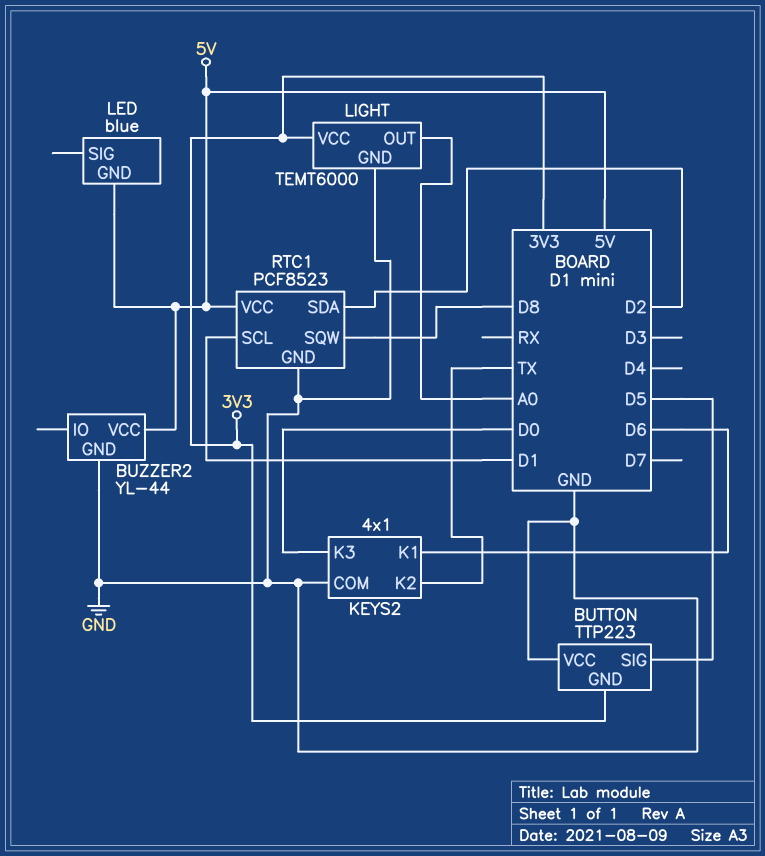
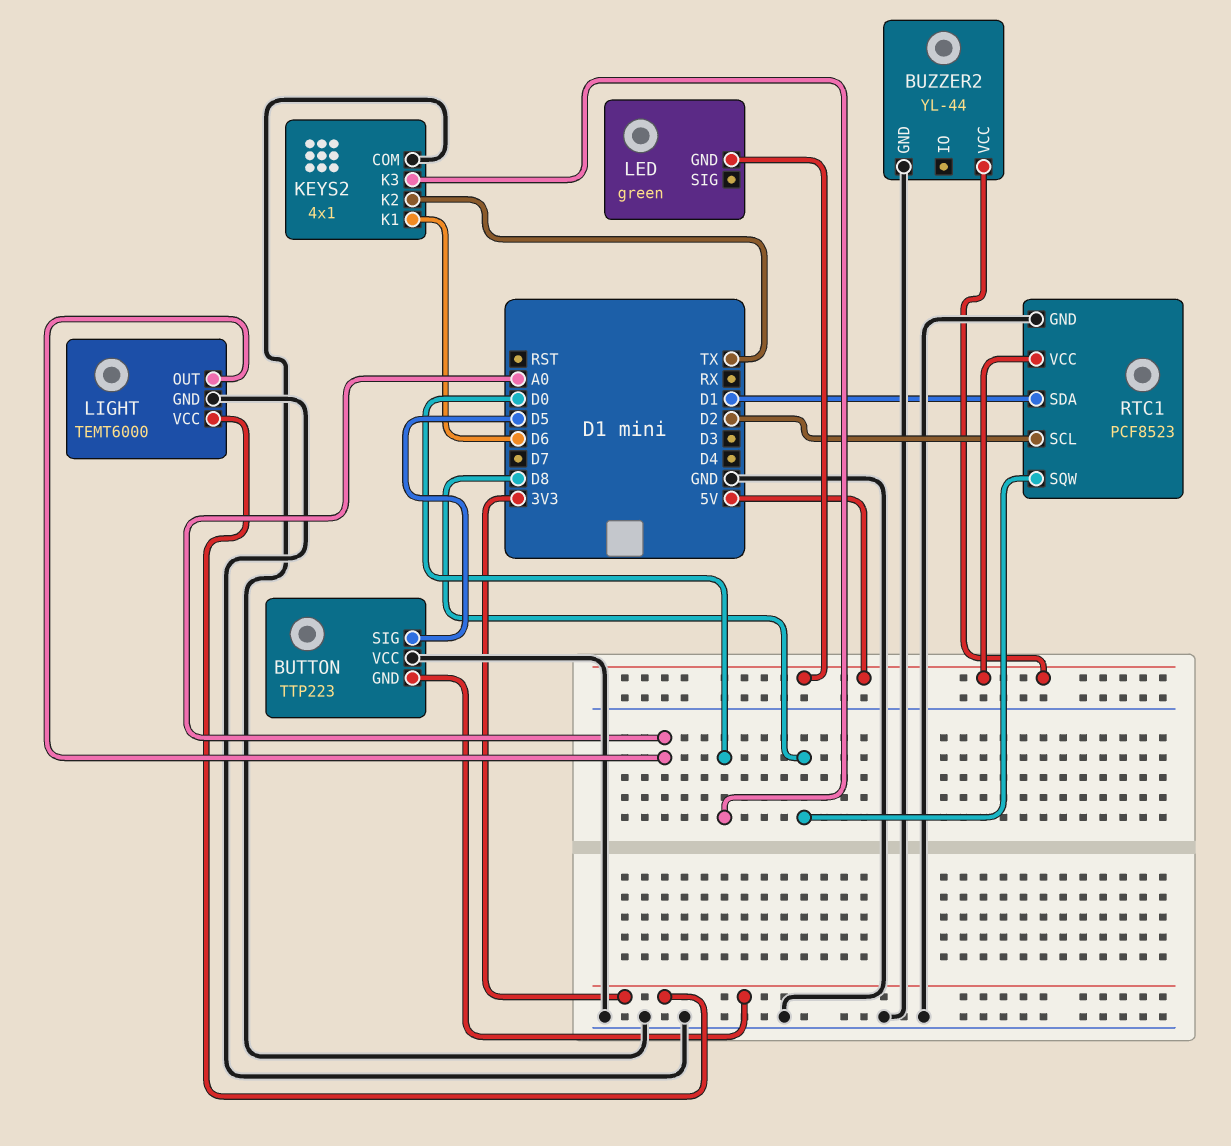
LED: blue -> green
RTC1 pin SCL: D1 -> D2
RTC1 pin SDA: D2 -> D1

